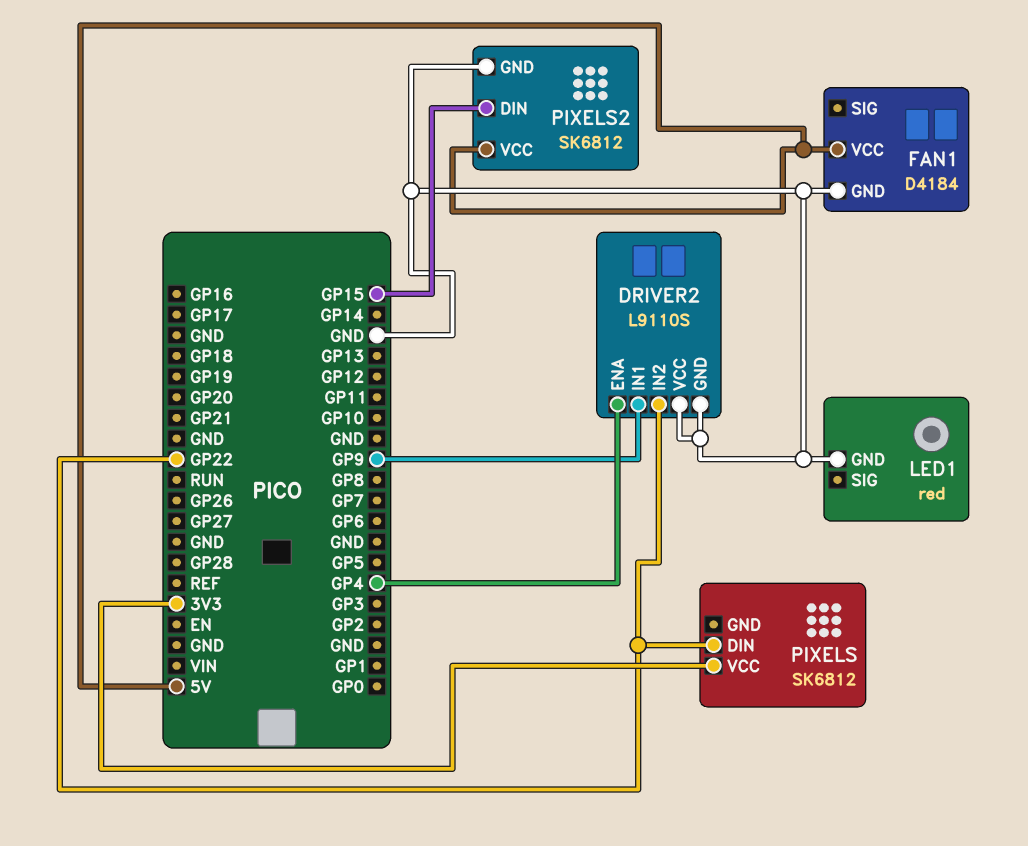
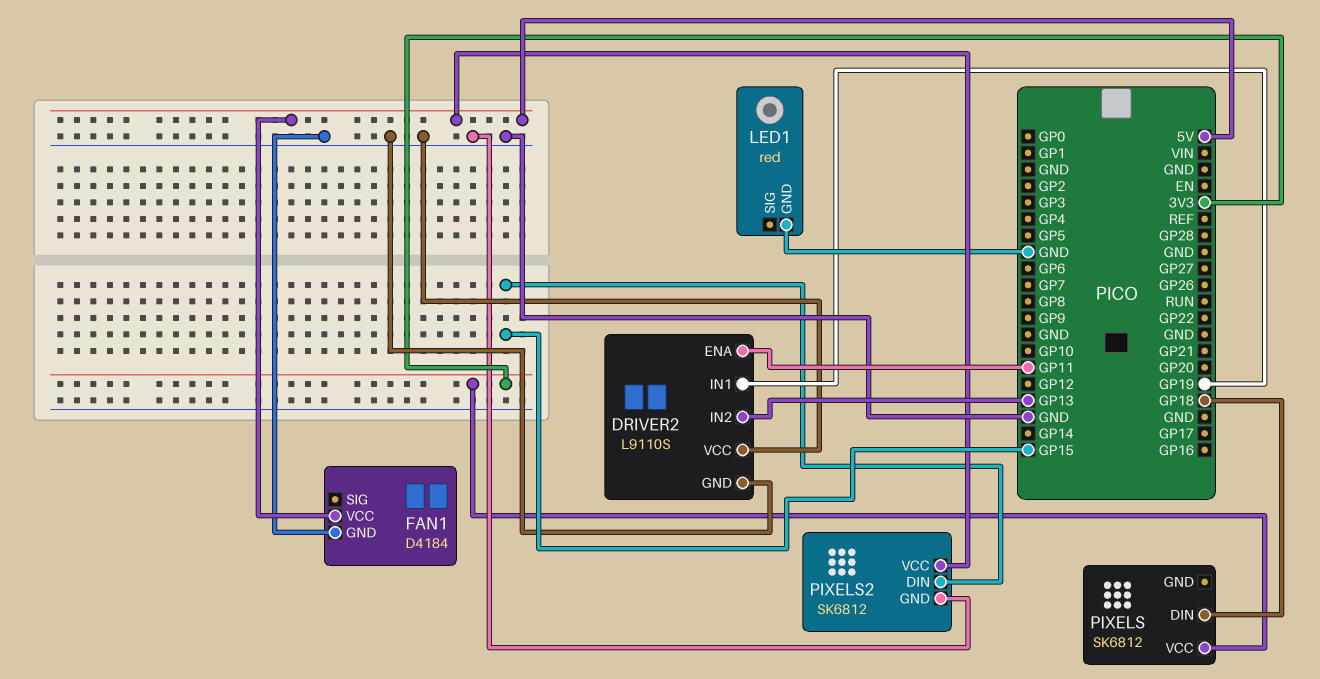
DRIVER2 pin ENA: GP4 -> GP11
DRIVER2 pin IN1: GP9 -> GP19
DRIVER2 pin IN2: GP22 -> GP13
PIXELS pin DIN: GP22 -> GP18

